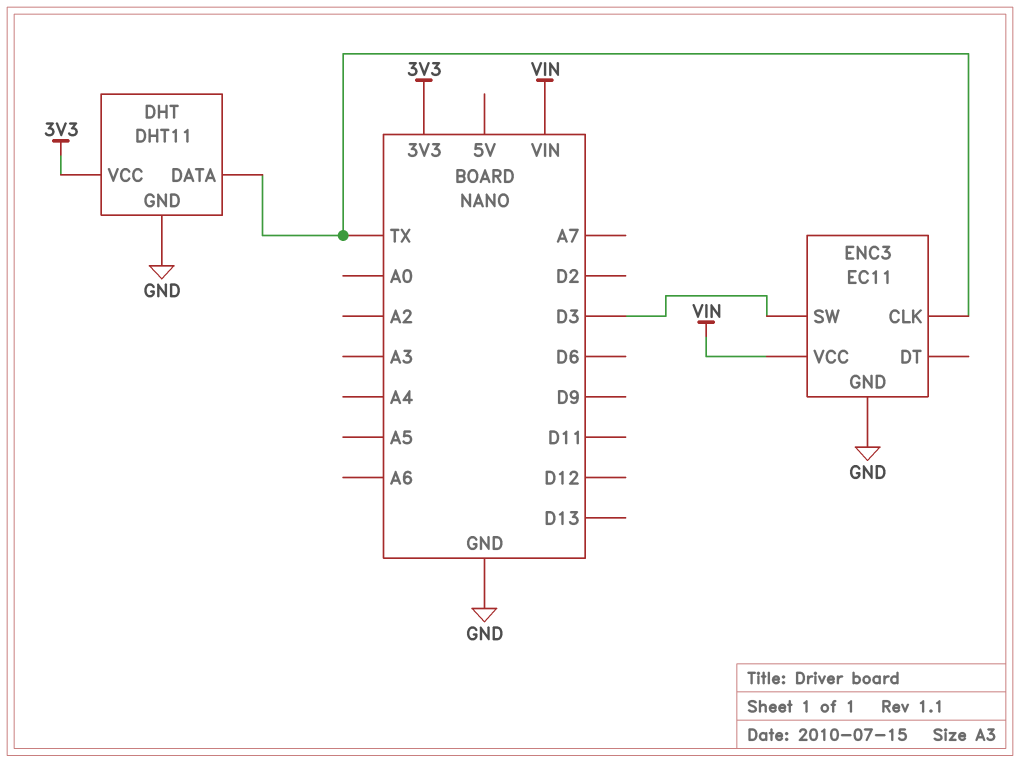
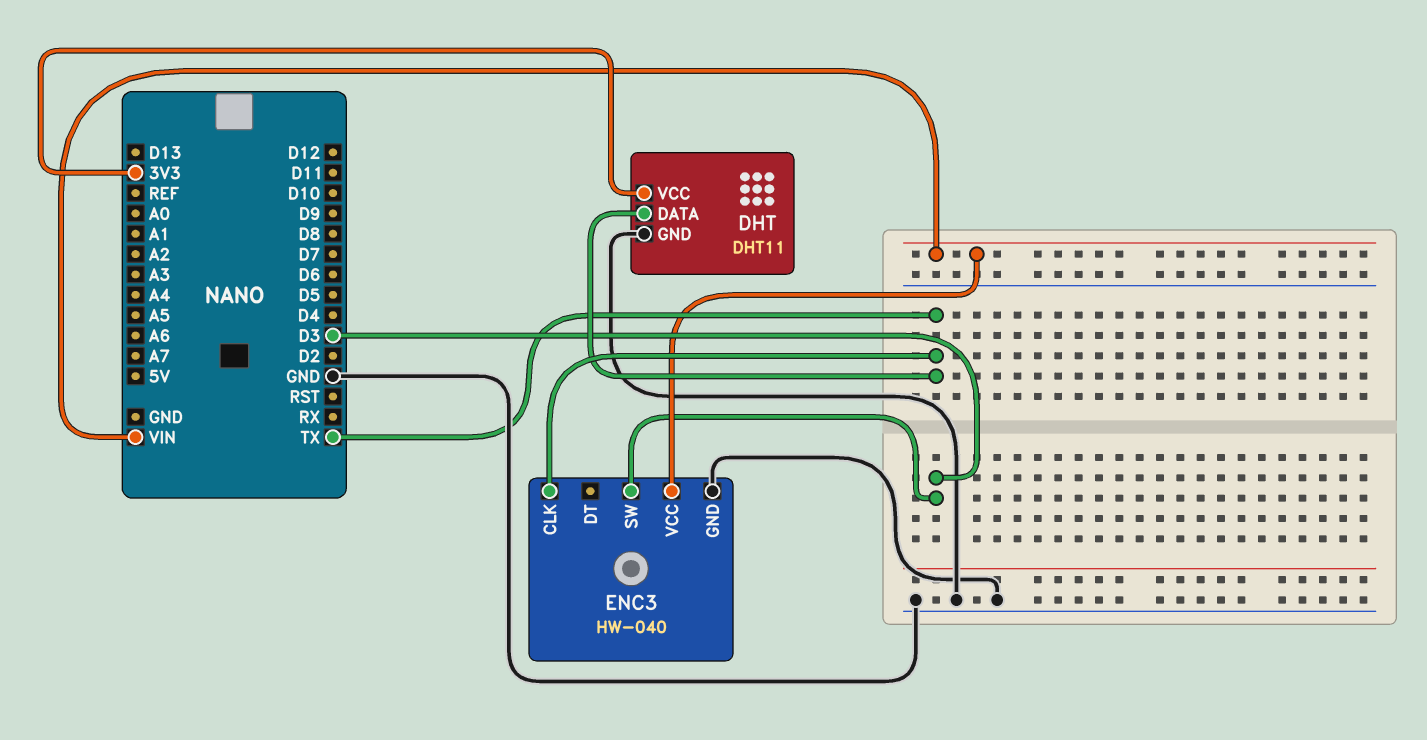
ENC3: EC11 -> HW-040

